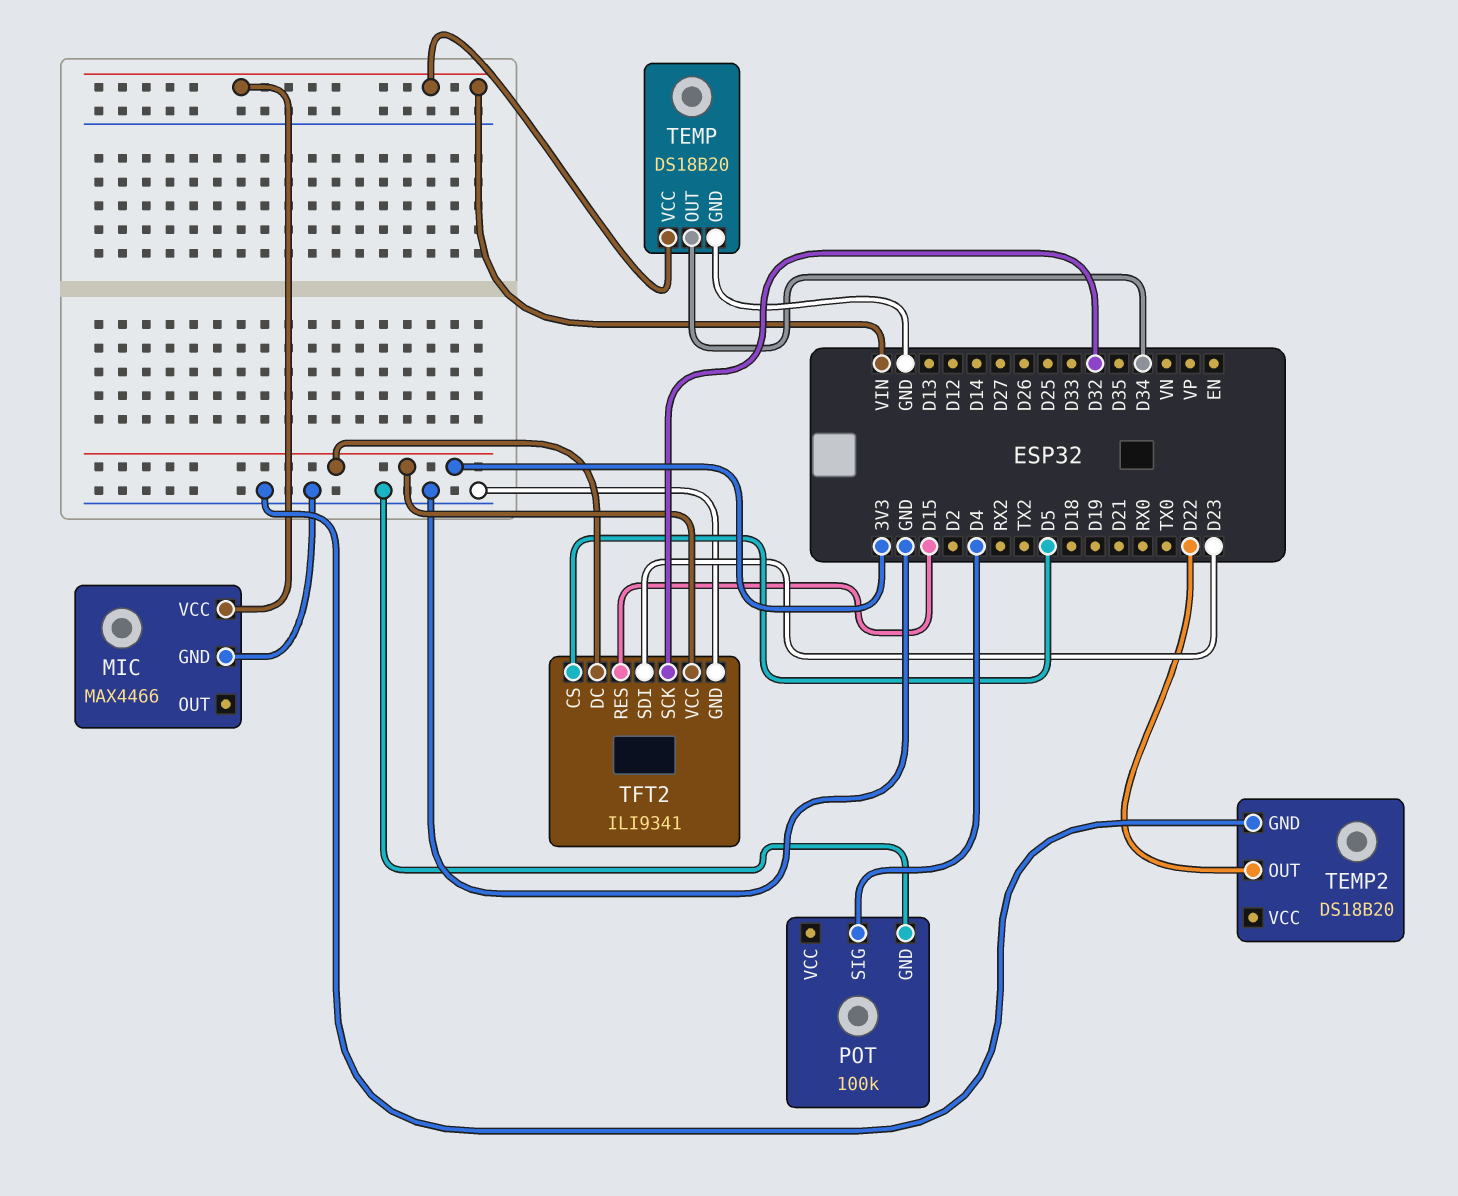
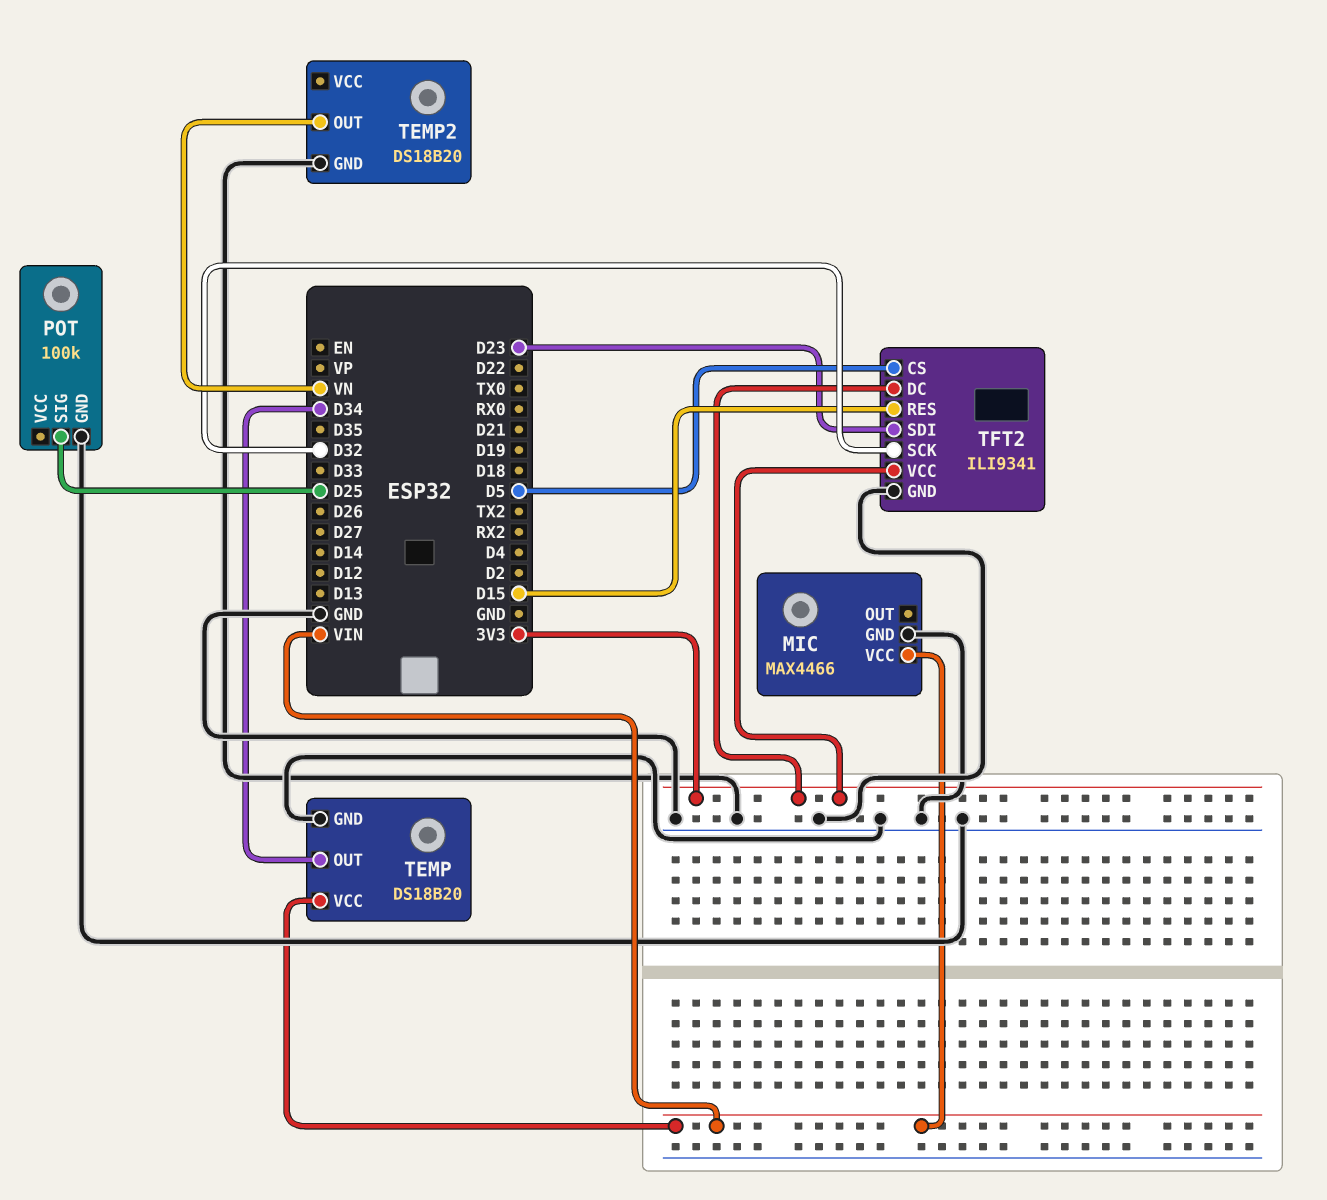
POT pin SIG: D4 -> D25
TEMP2 pin OUT: D22 -> VN

